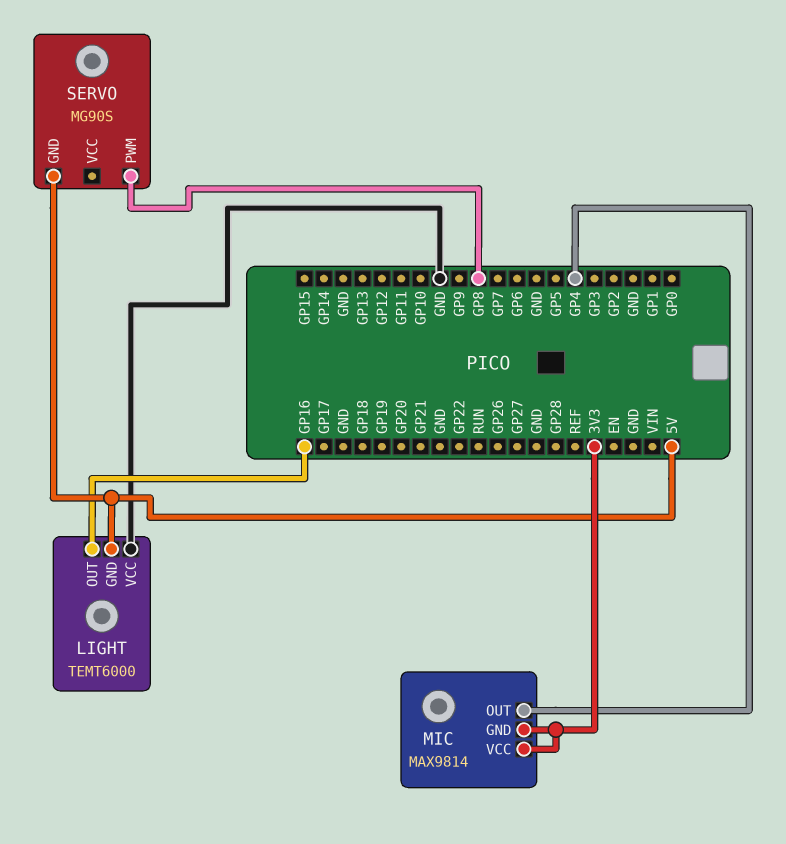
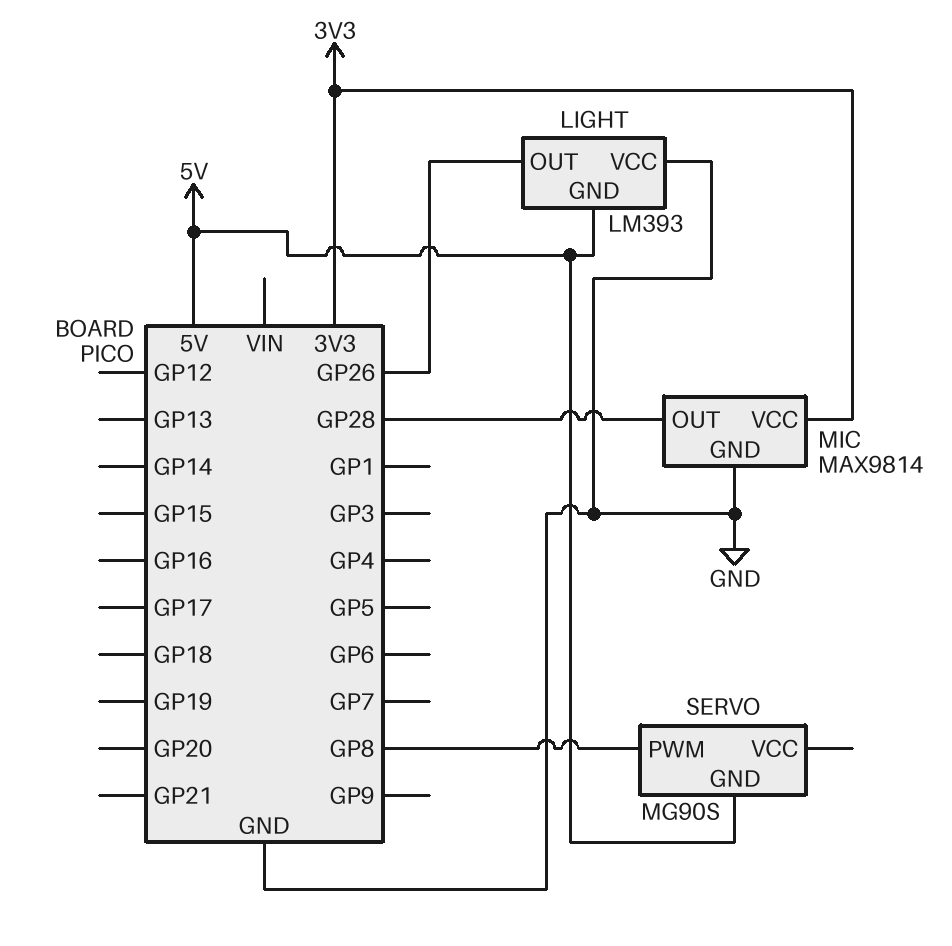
LIGHT: TEMT6000 -> LM393
LIGHT pin OUT: GP16 -> GP26
MIC pin GND: 3V3 -> GND
MIC pin OUT: GP4 -> GP28

